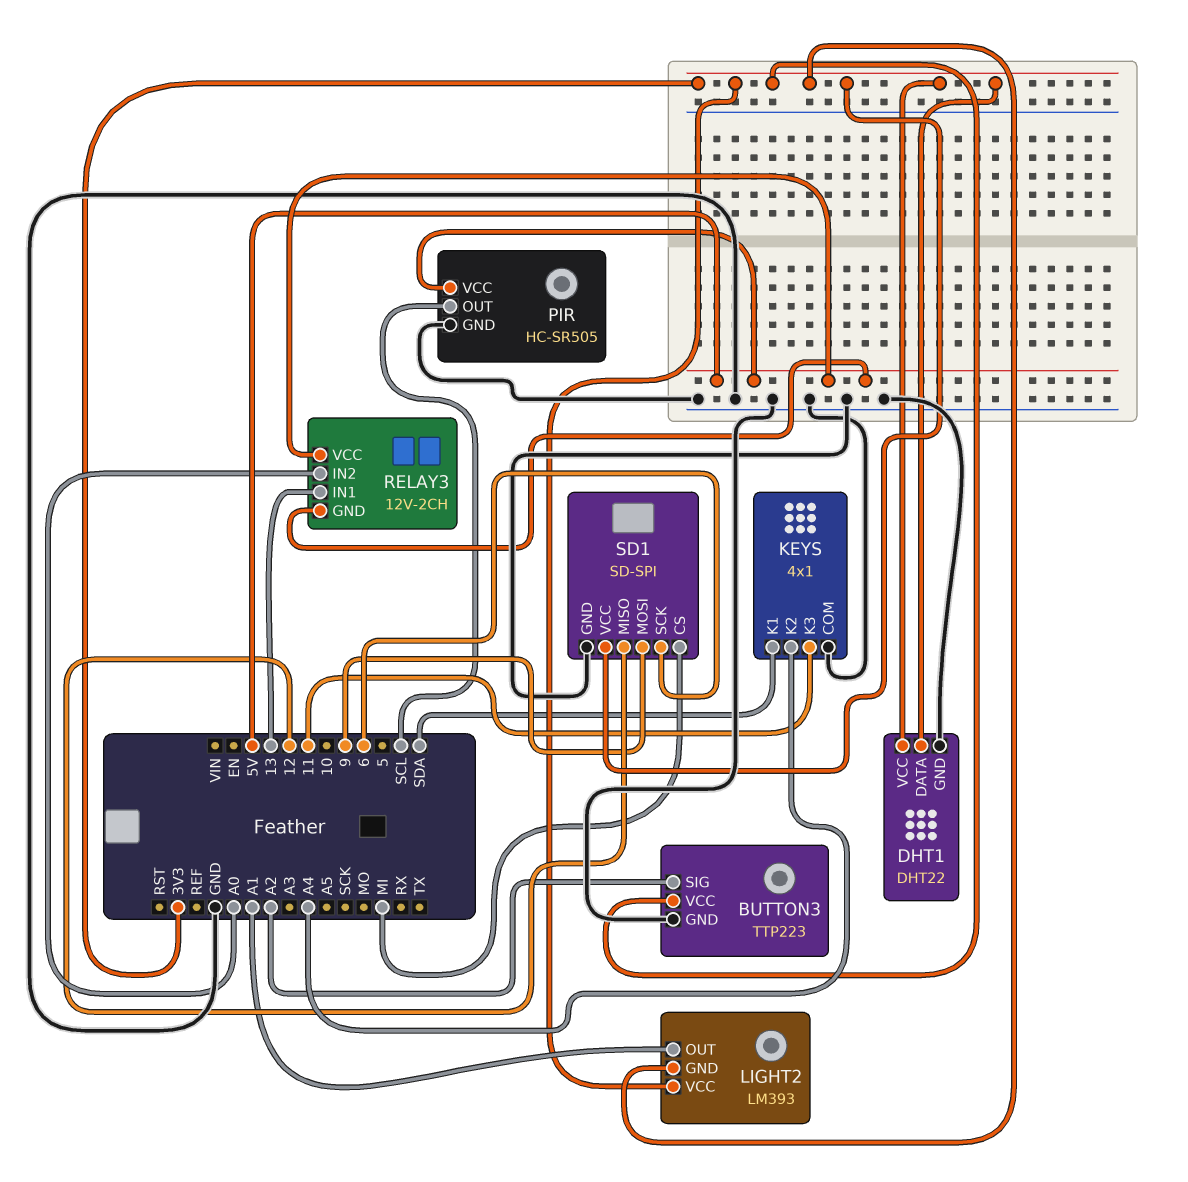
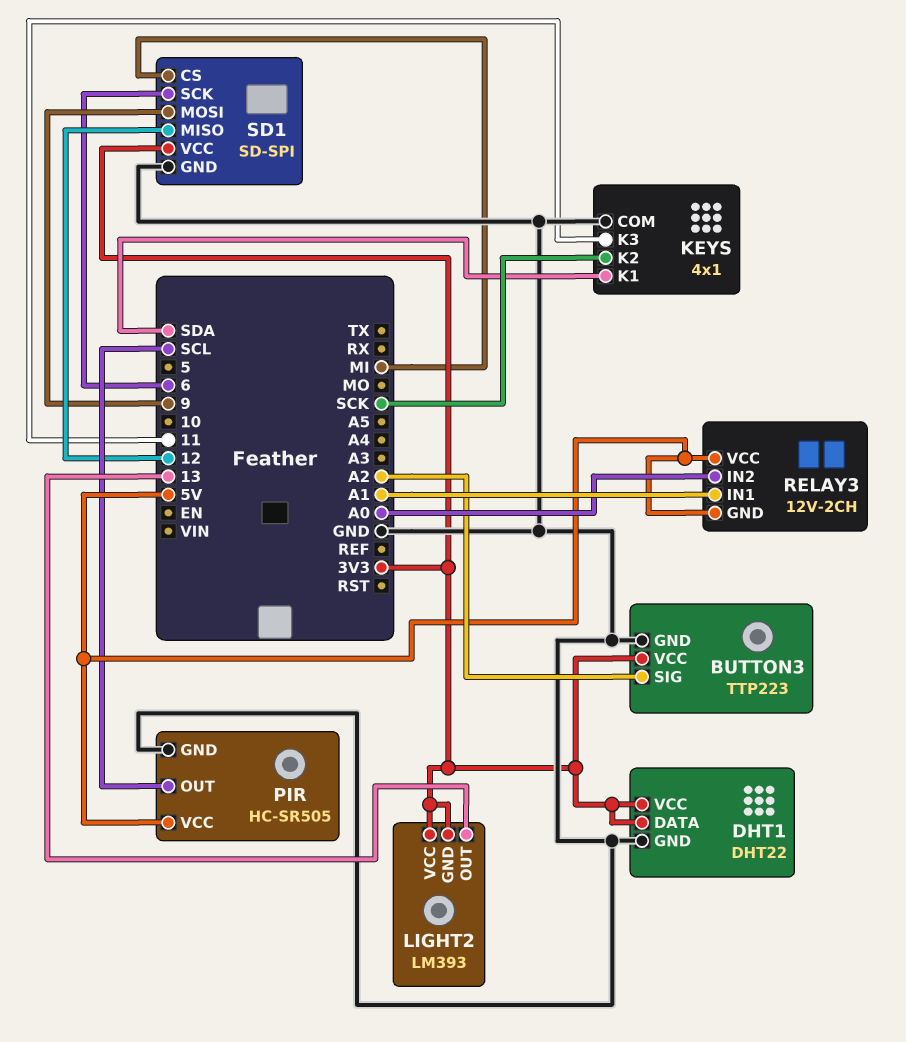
KEYS pin K2: A4 -> SCK
LIGHT2 pin OUT: A1 -> 13
RELAY3 pin IN1: 13 -> A1

